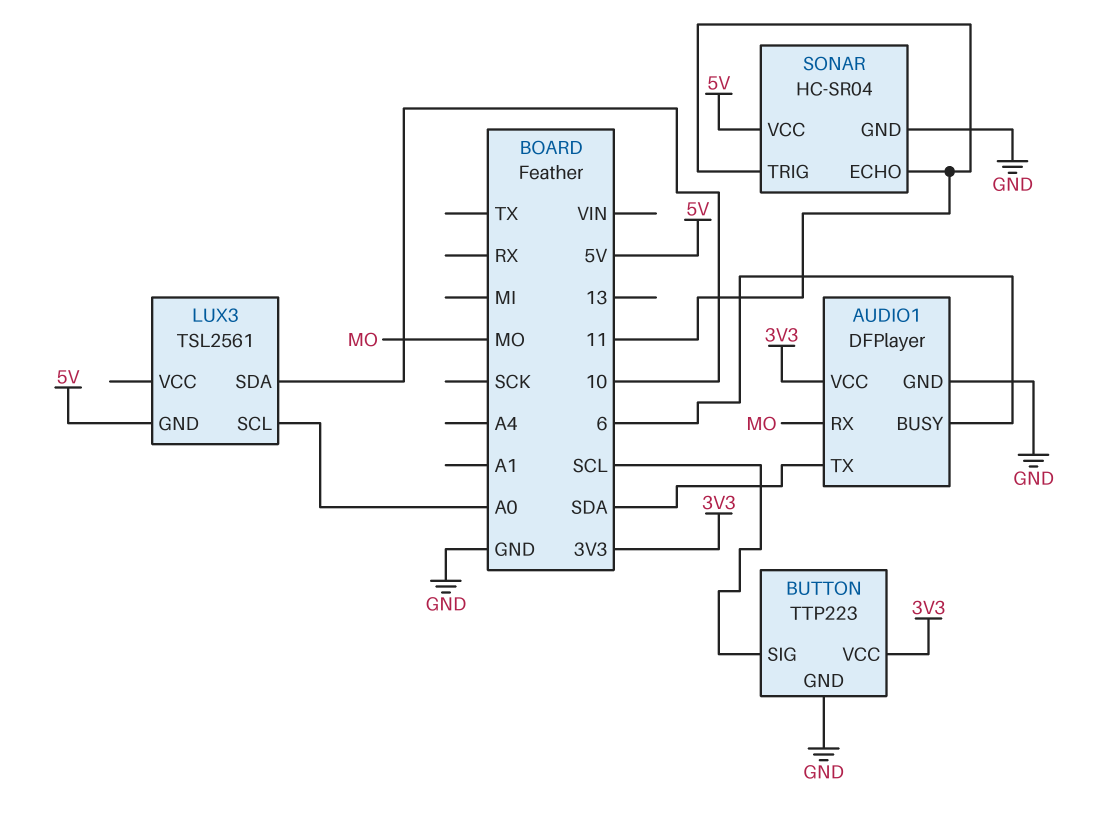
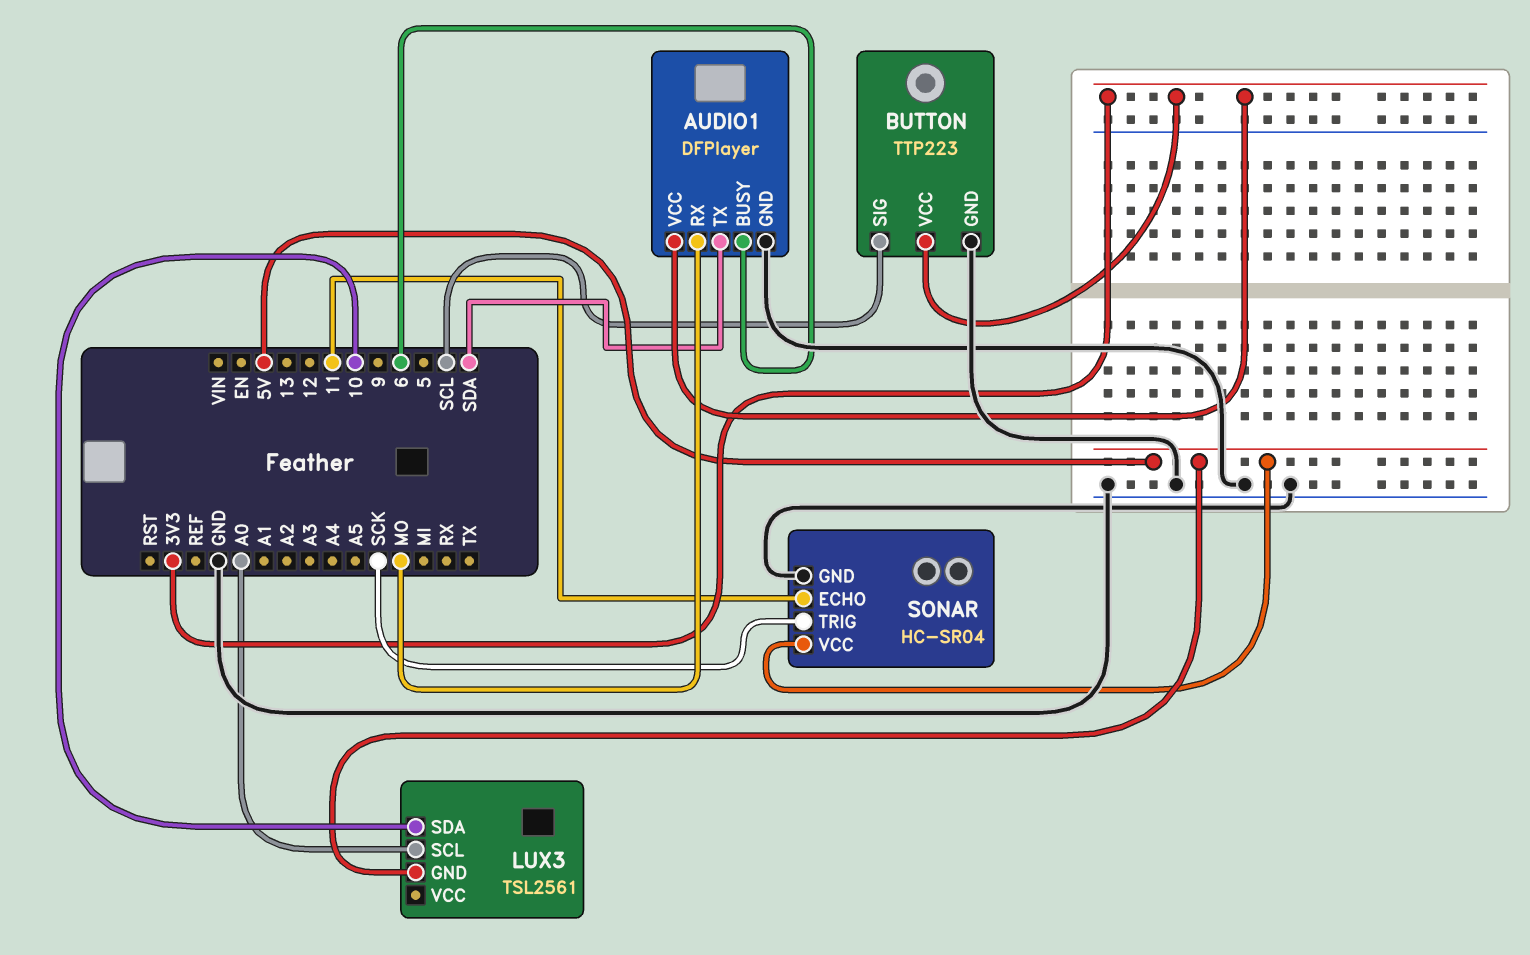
SONAR pin TRIG: 11 -> SCK

